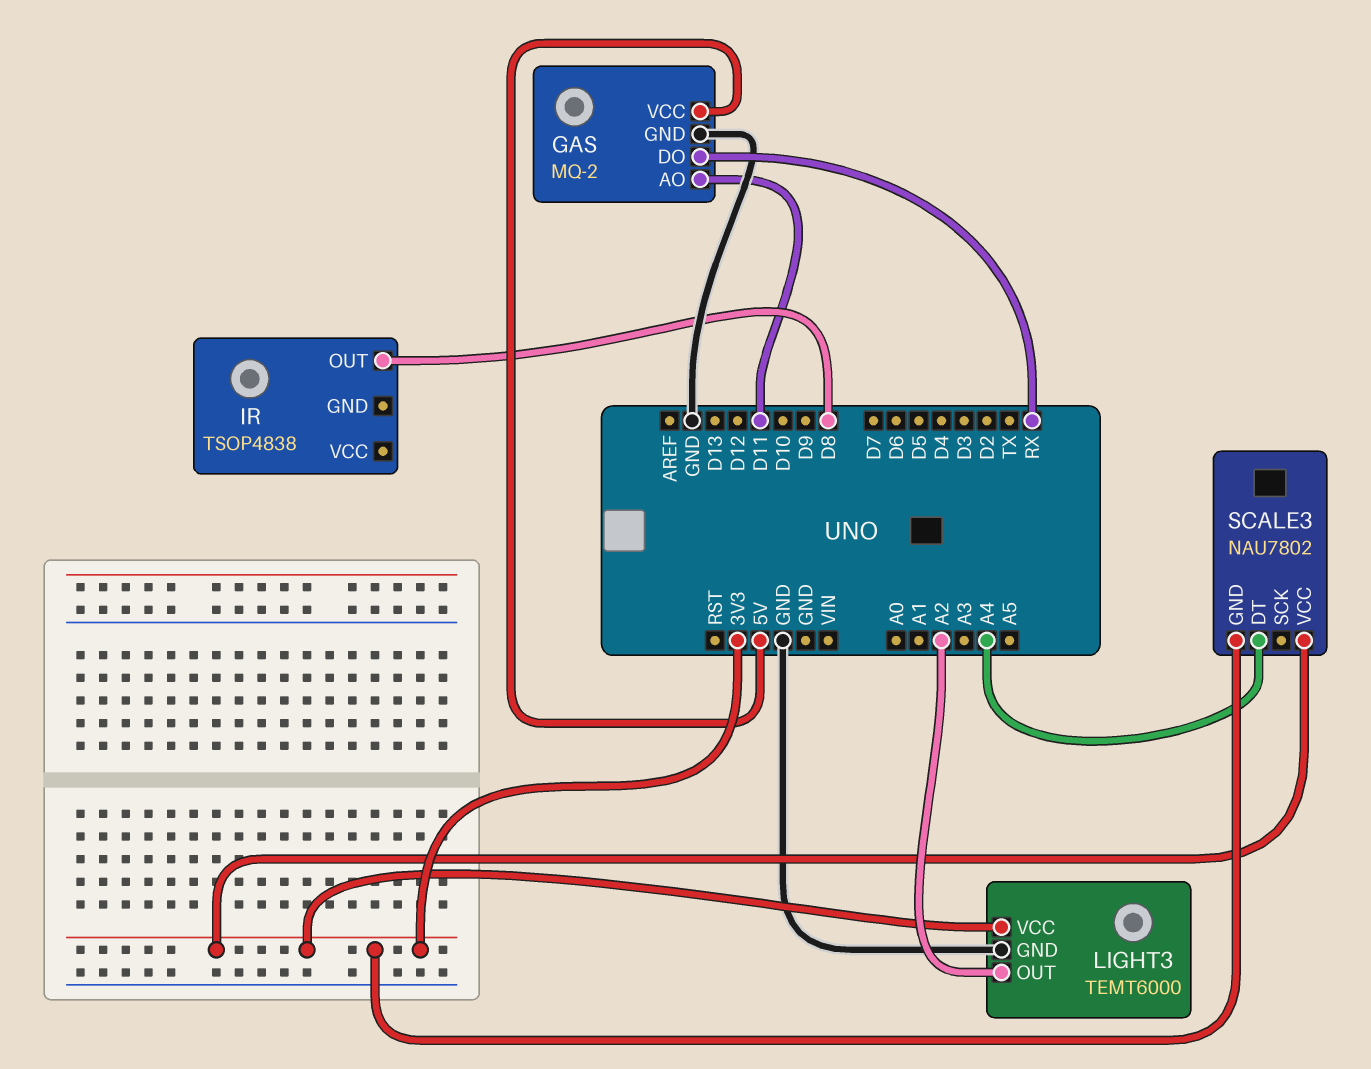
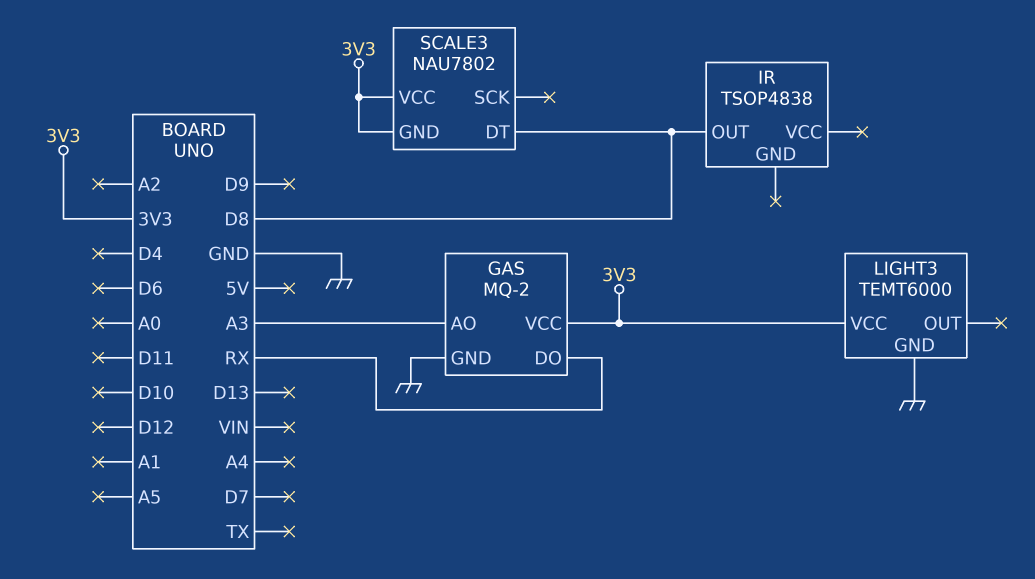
GAS pin AO: D11 -> A3
GAS pin VCC: 5V -> 3V3
LIGHT3 pin OUT: A2 -> none
SCALE3 pin DT: A4 -> D8

